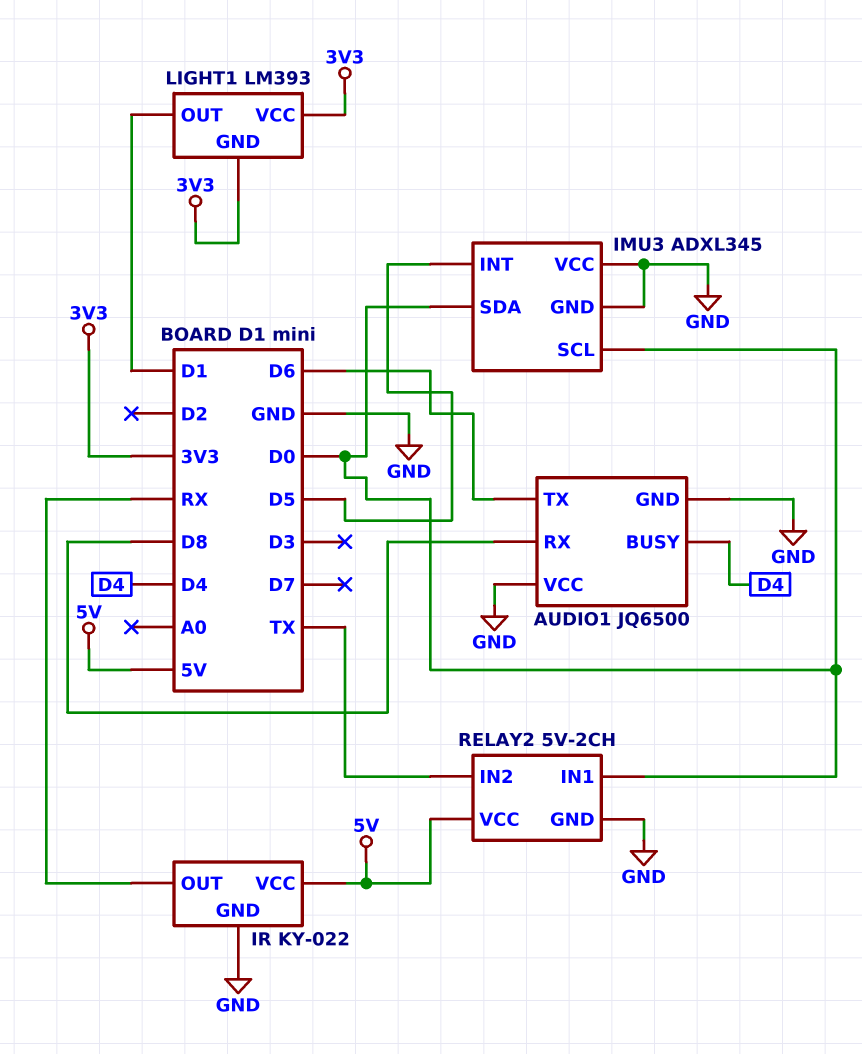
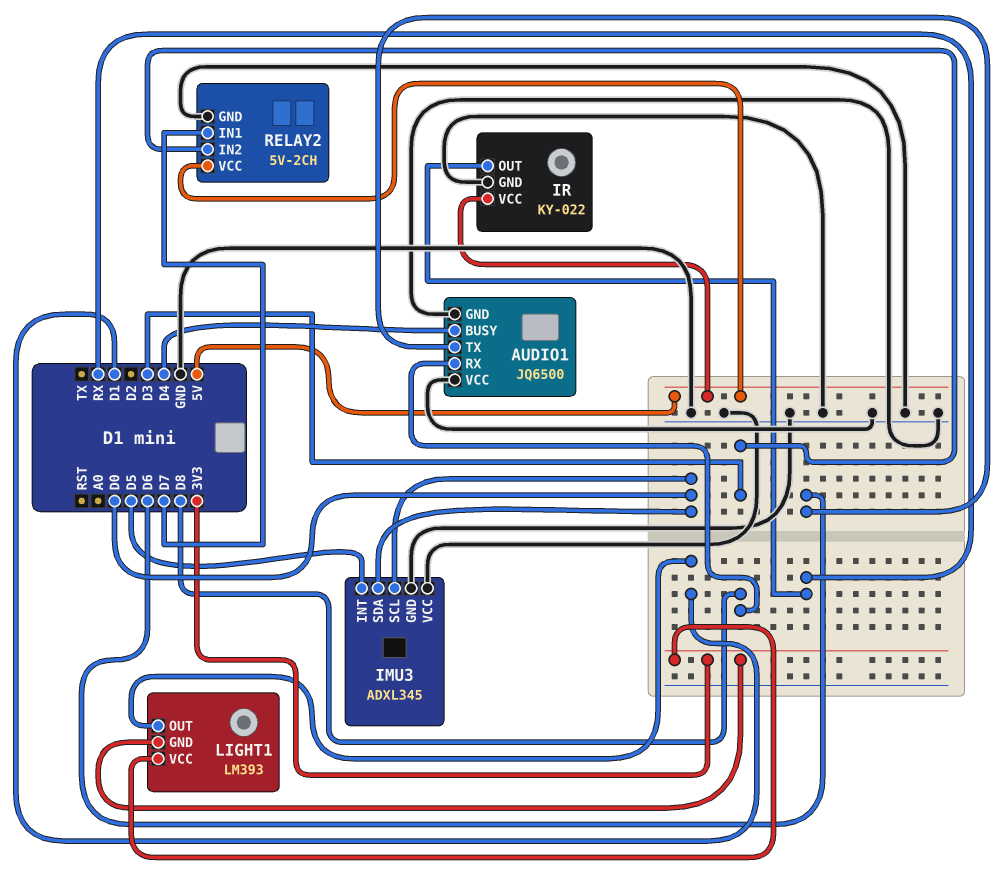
RELAY2 pin IN1: D0 -> D7
RELAY2 pin IN2: TX -> D3

